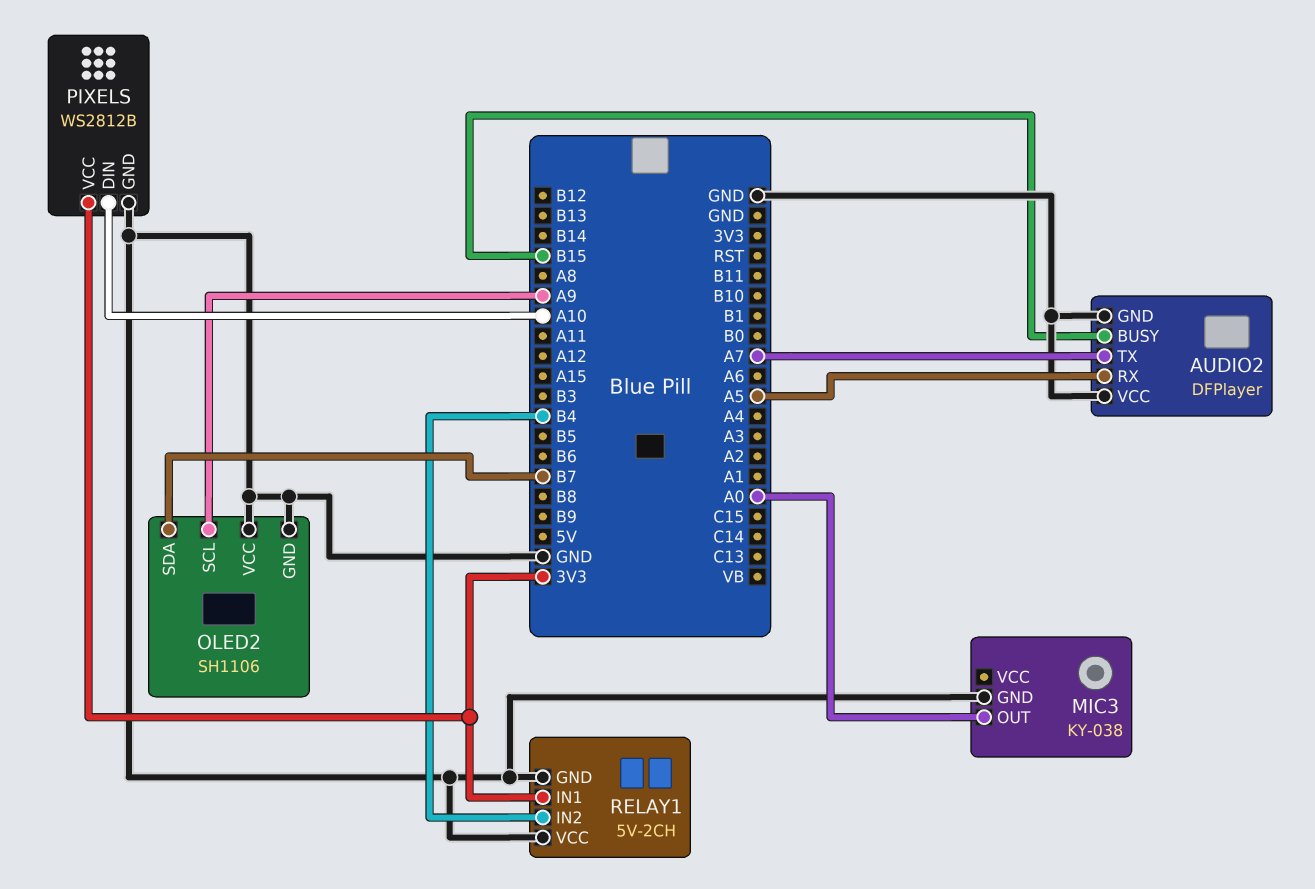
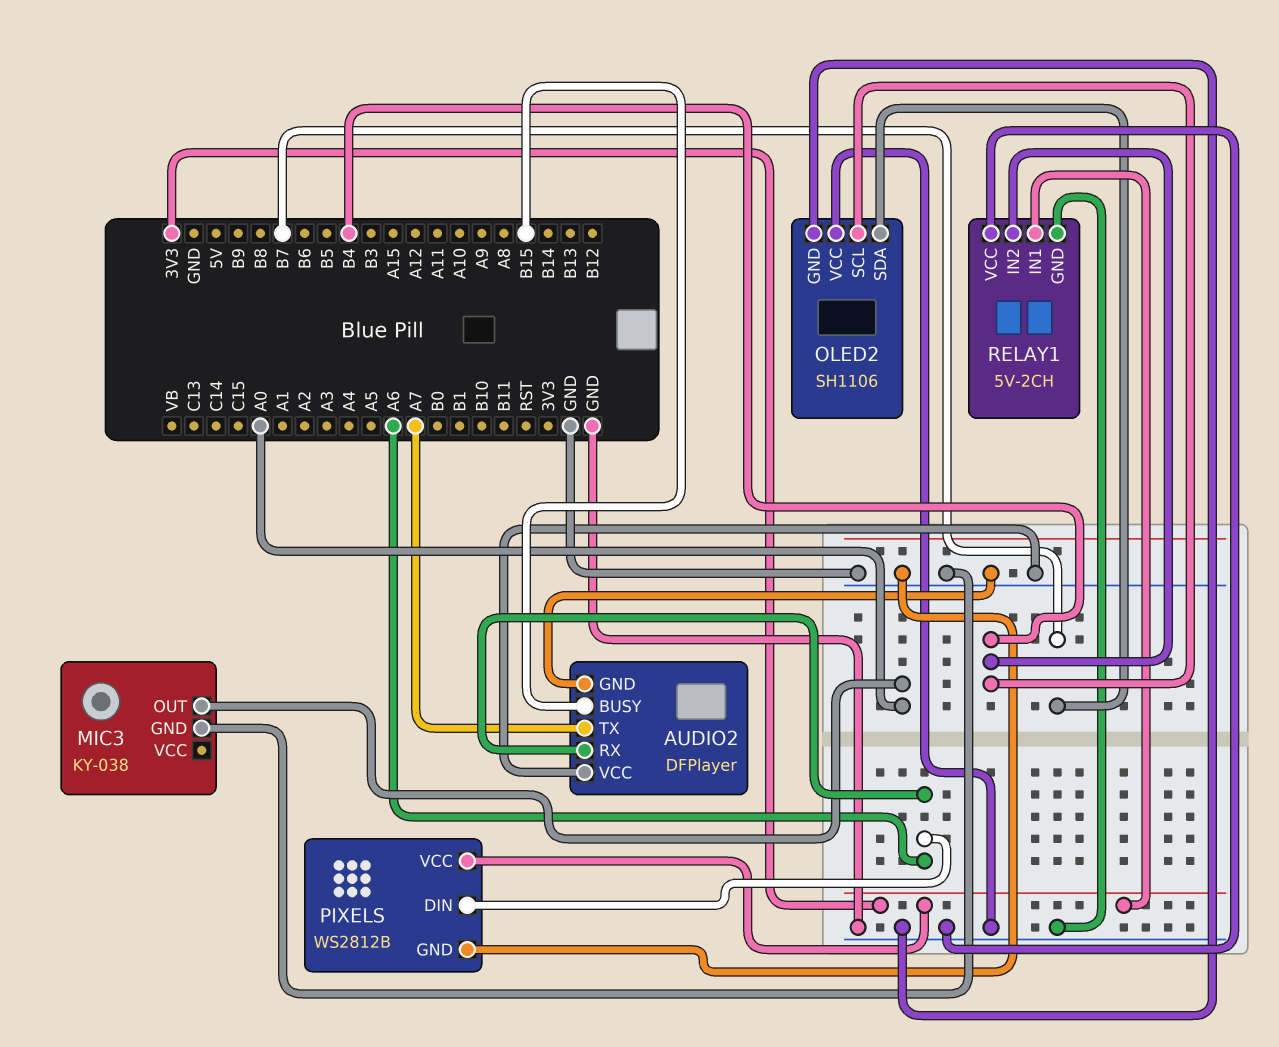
AUDIO2 pin RX: A5 -> A6
OLED2 pin SCL: A9 -> B4
PIXELS pin DIN: A10 -> A6

